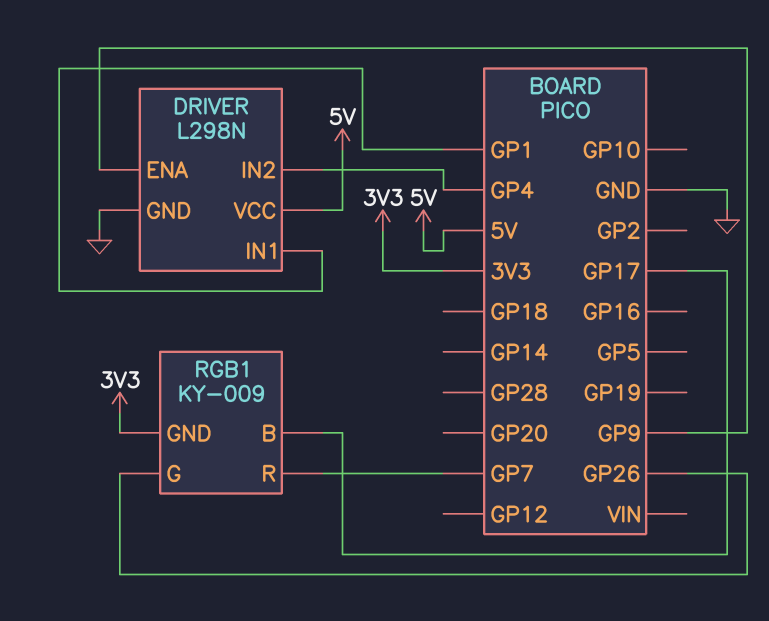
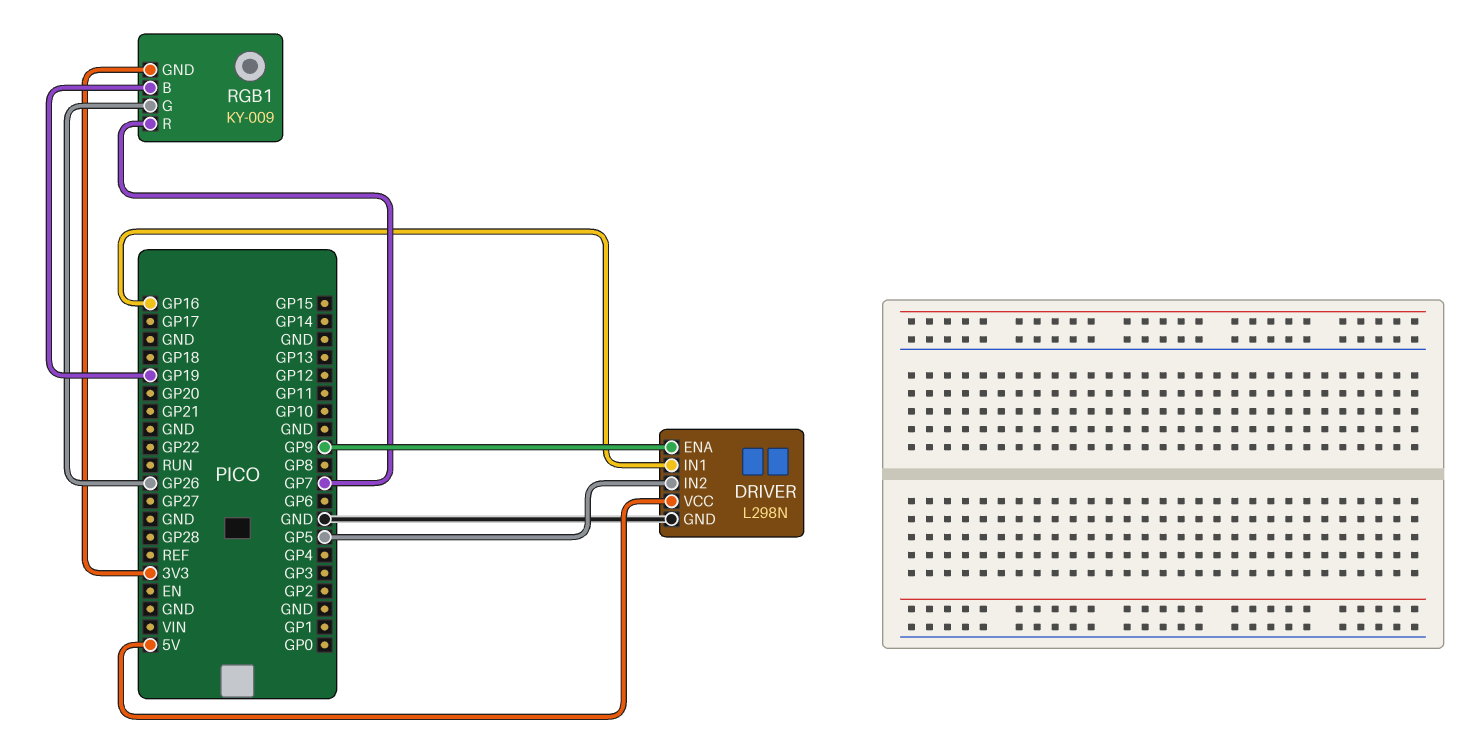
DRIVER pin IN1: GP1 -> GP16
DRIVER pin IN2: GP4 -> GP5
RGB1 pin B: GP17 -> GP19

